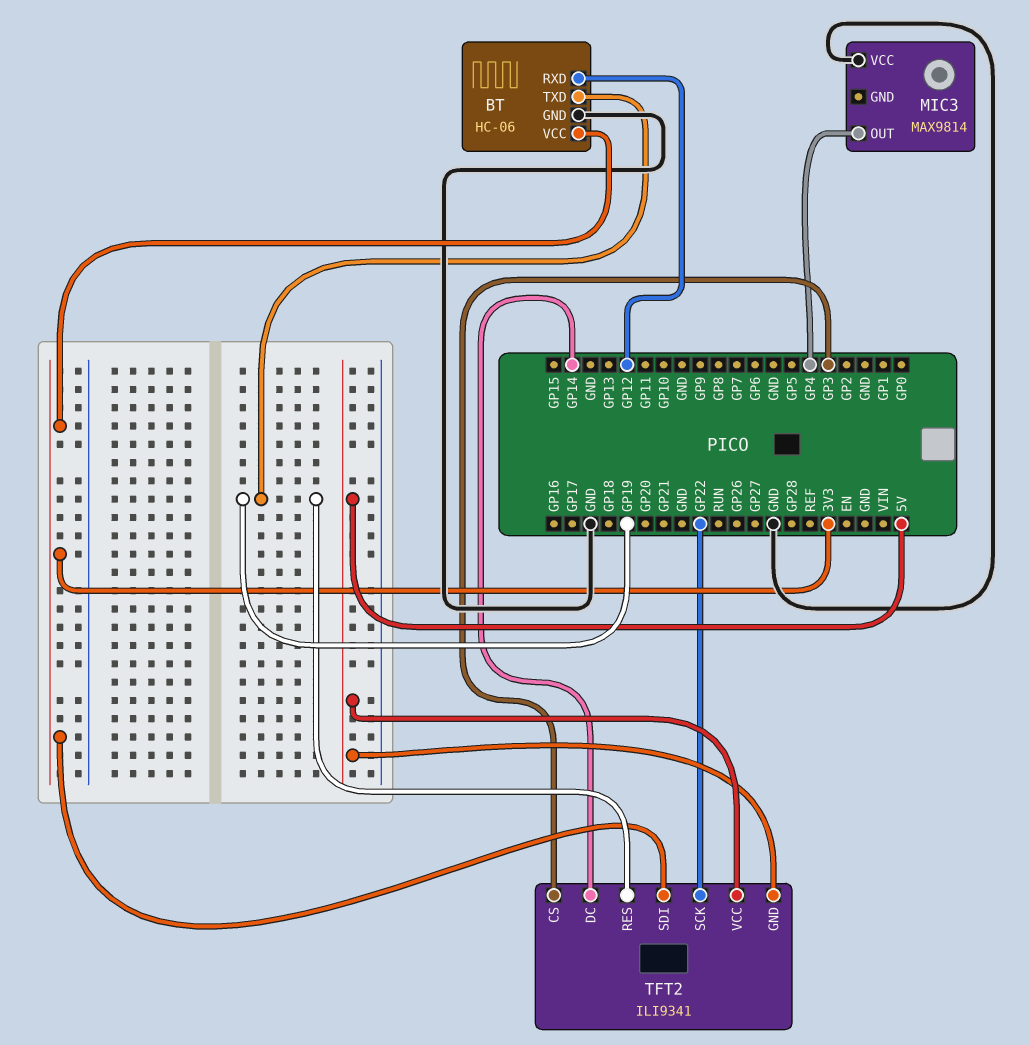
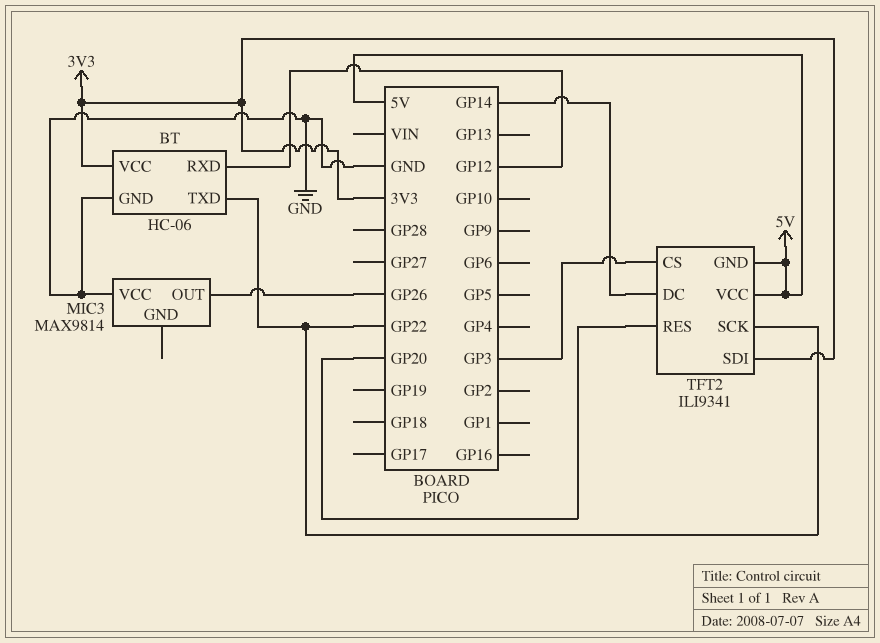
BT pin TXD: GP19 -> GP22
MIC3 pin OUT: GP4 -> GP26
TFT2 pin RES: GP19 -> GP20

